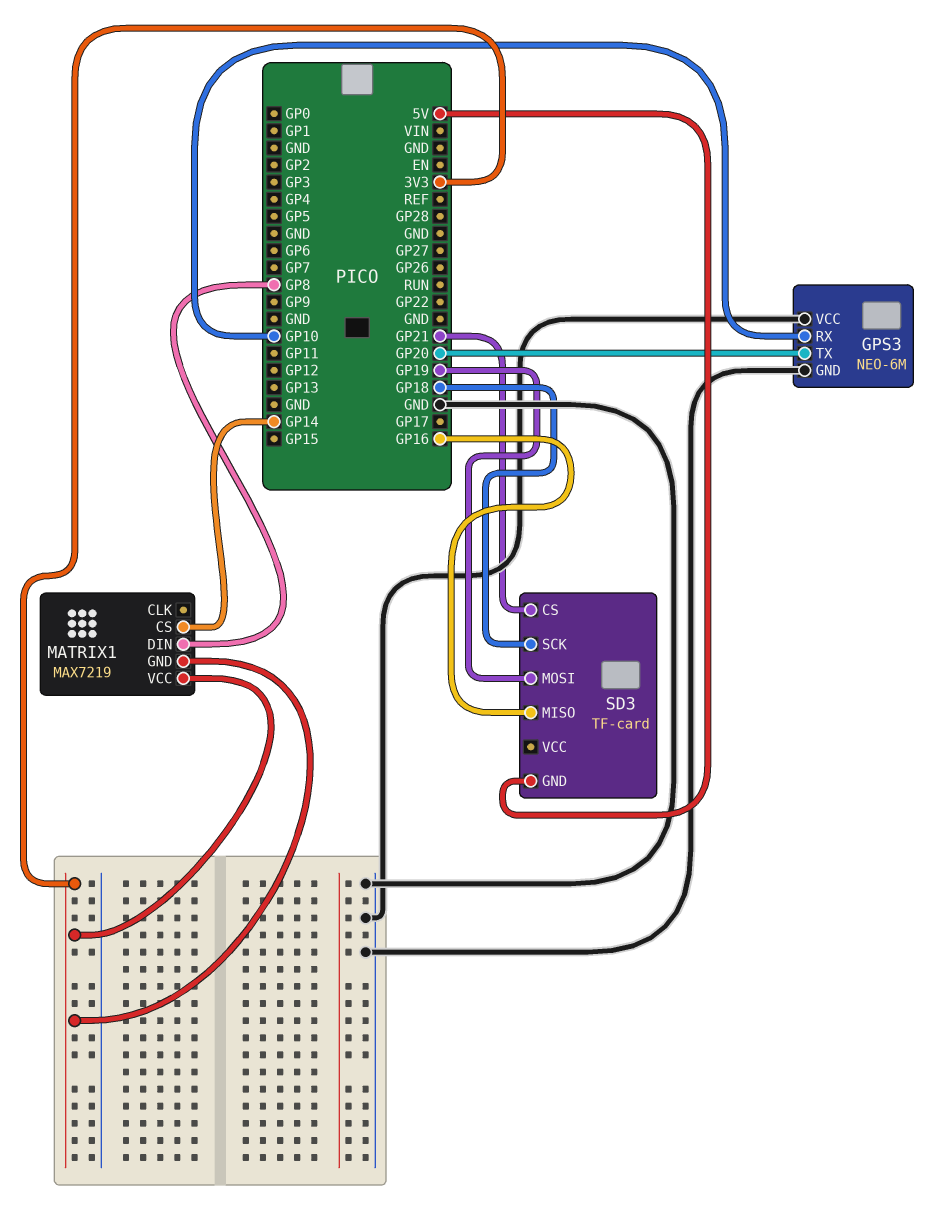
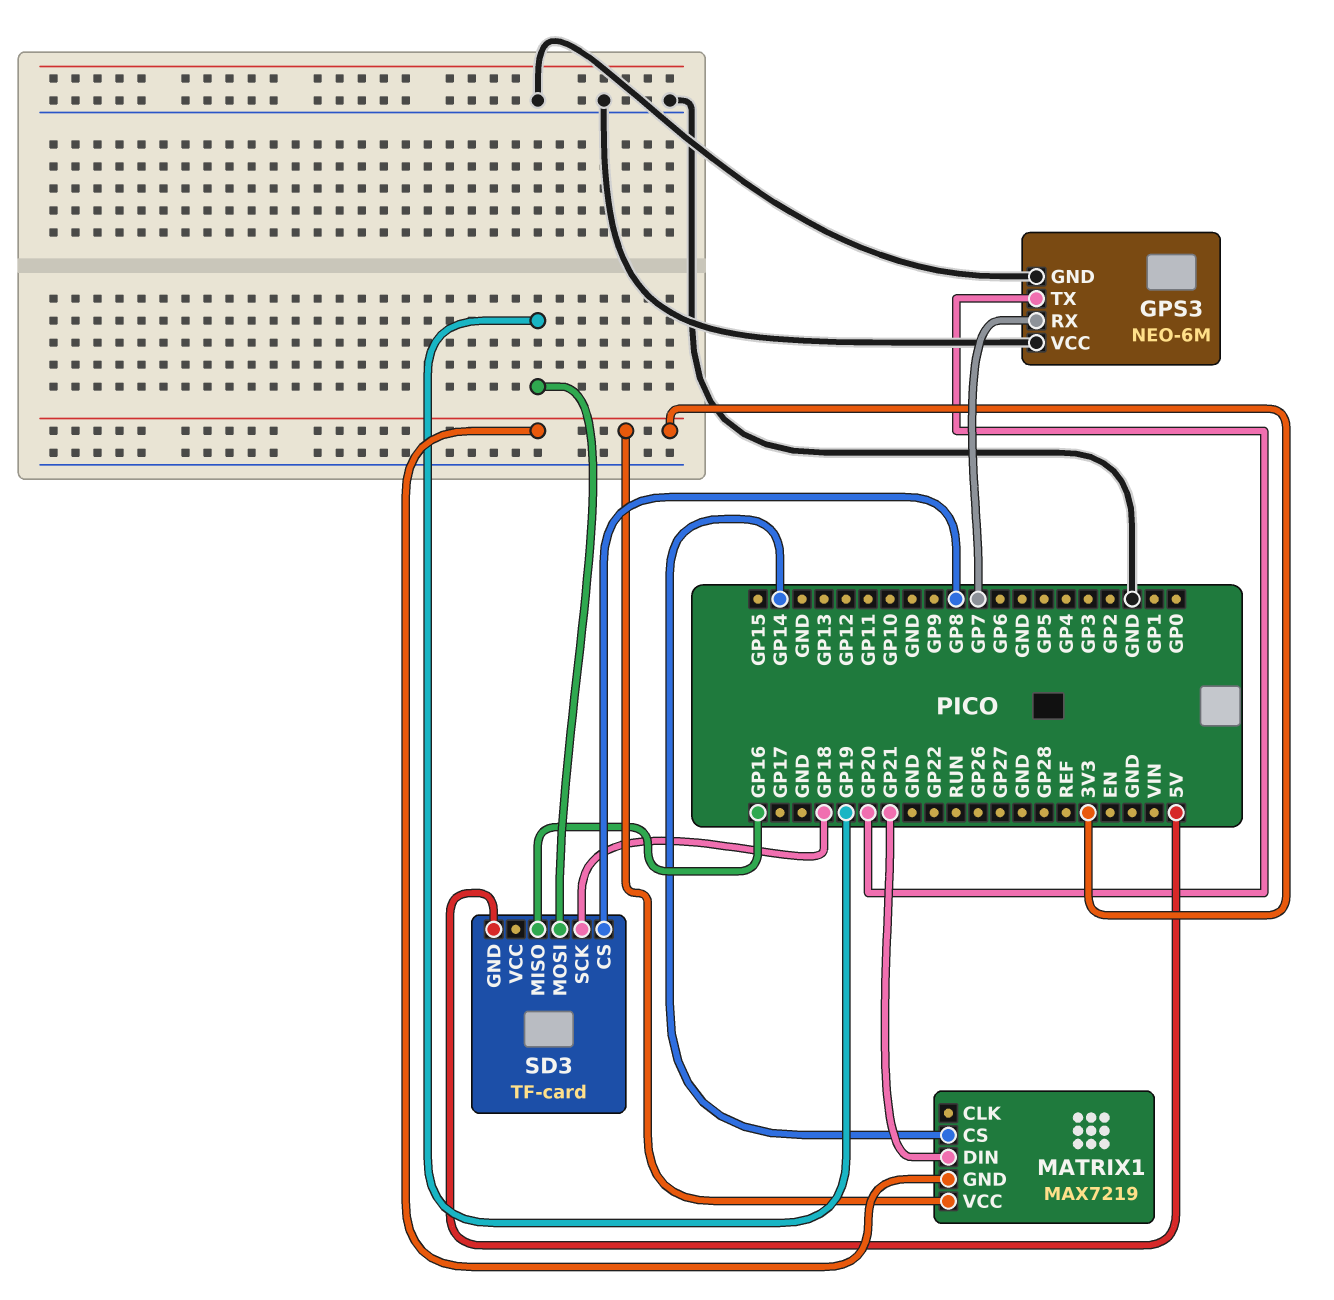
GPS3 pin RX: GP10 -> GP7
MATRIX1 pin DIN: GP8 -> GP21
SD3 pin CS: GP21 -> GP8

